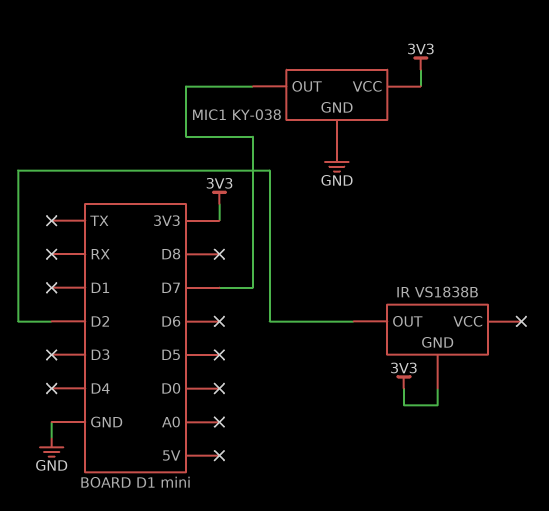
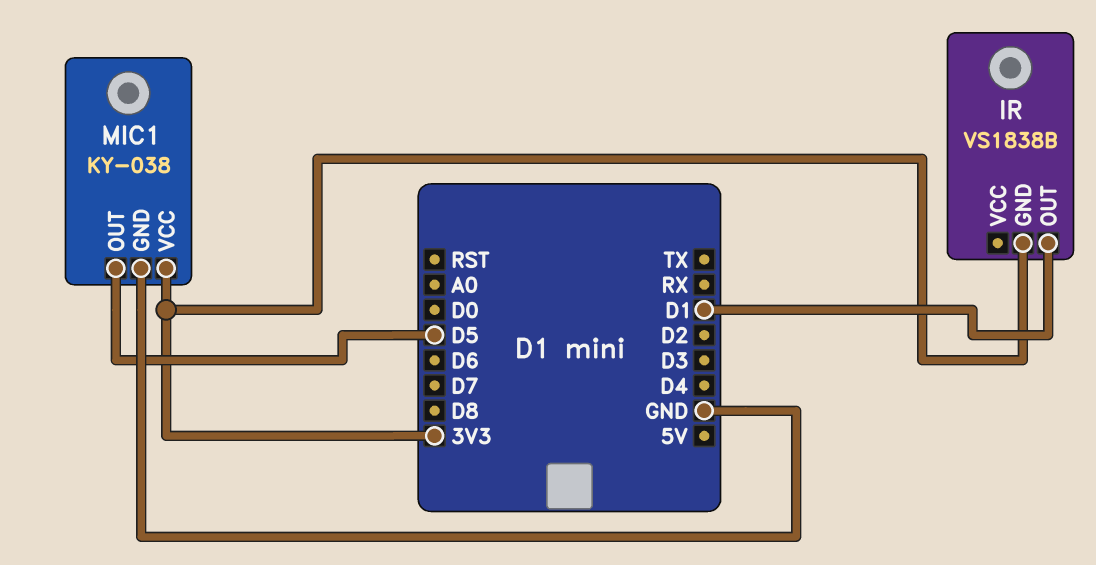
IR pin OUT: D2 -> D1
MIC1 pin OUT: D7 -> D5

